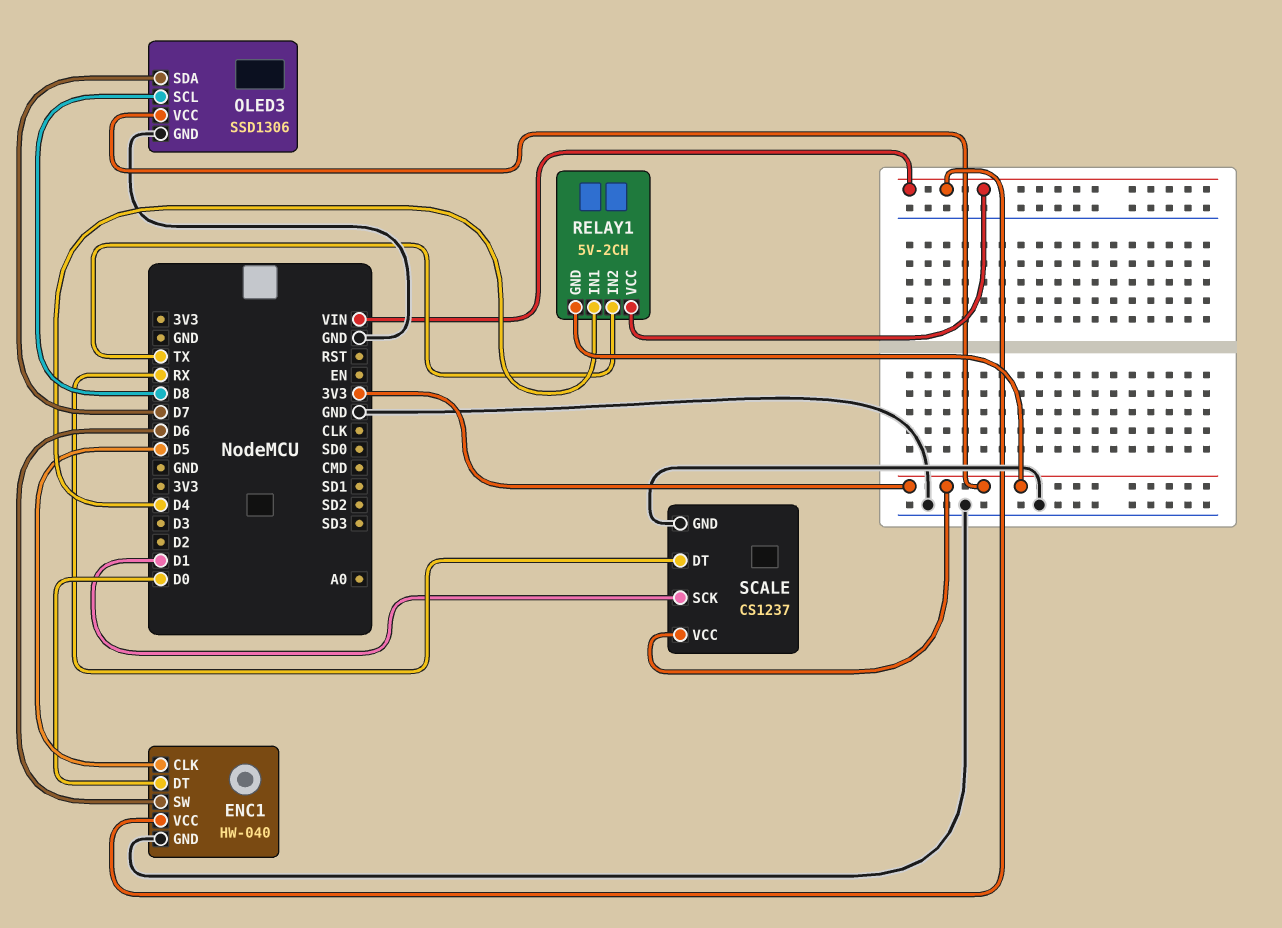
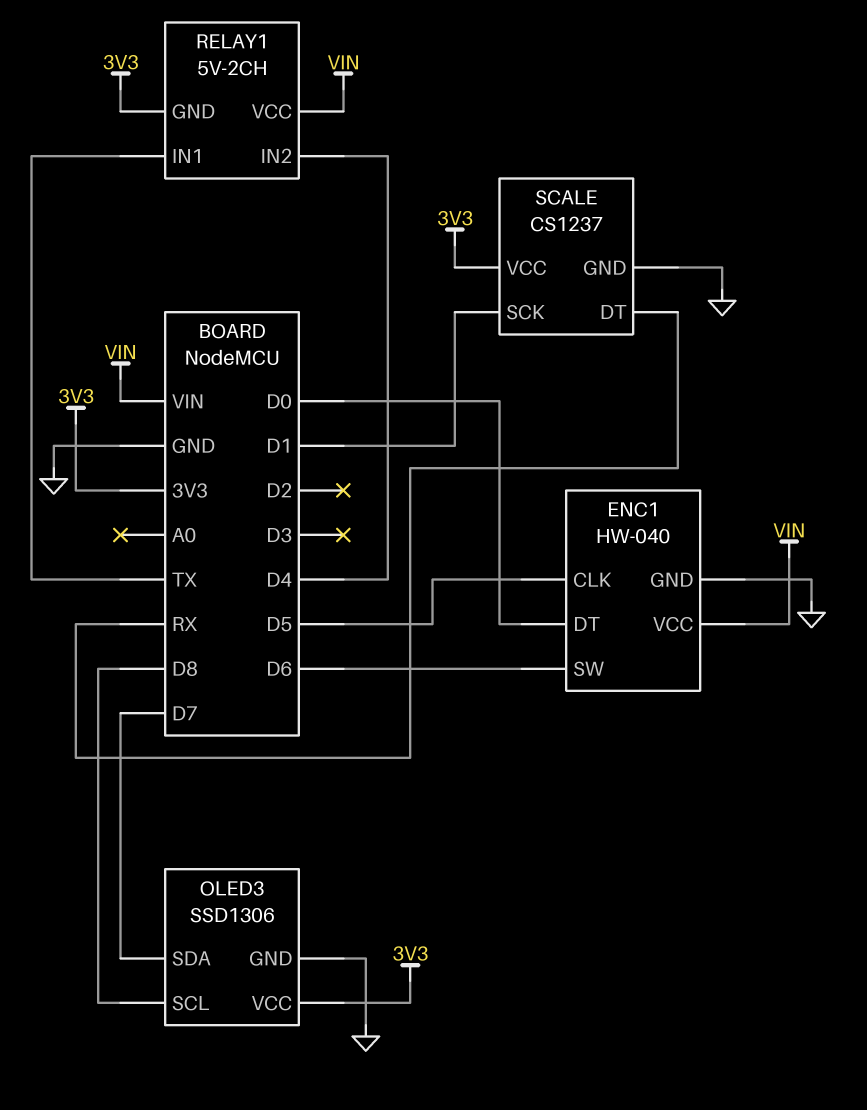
RELAY1 pin IN1: D4 -> TX
RELAY1 pin IN2: TX -> D4

